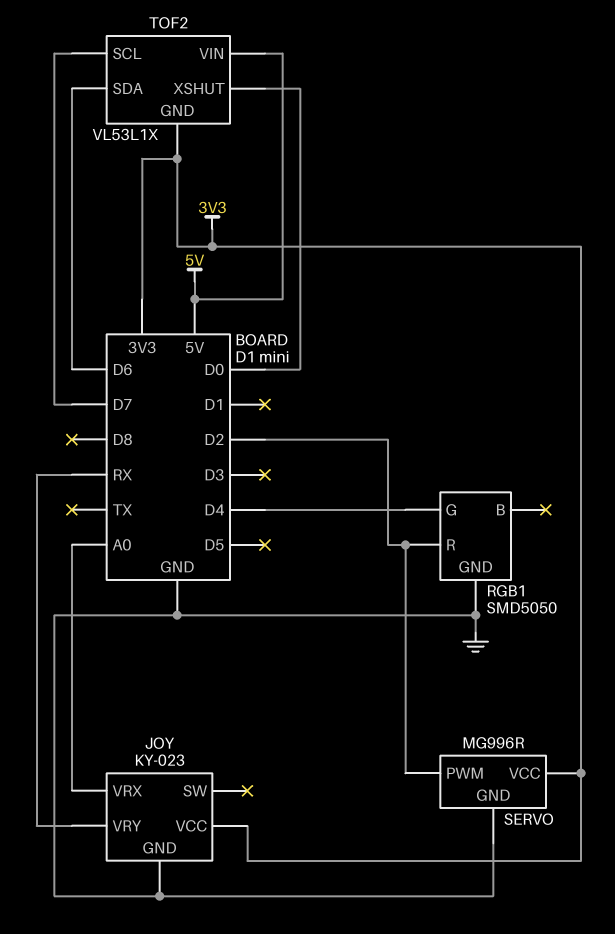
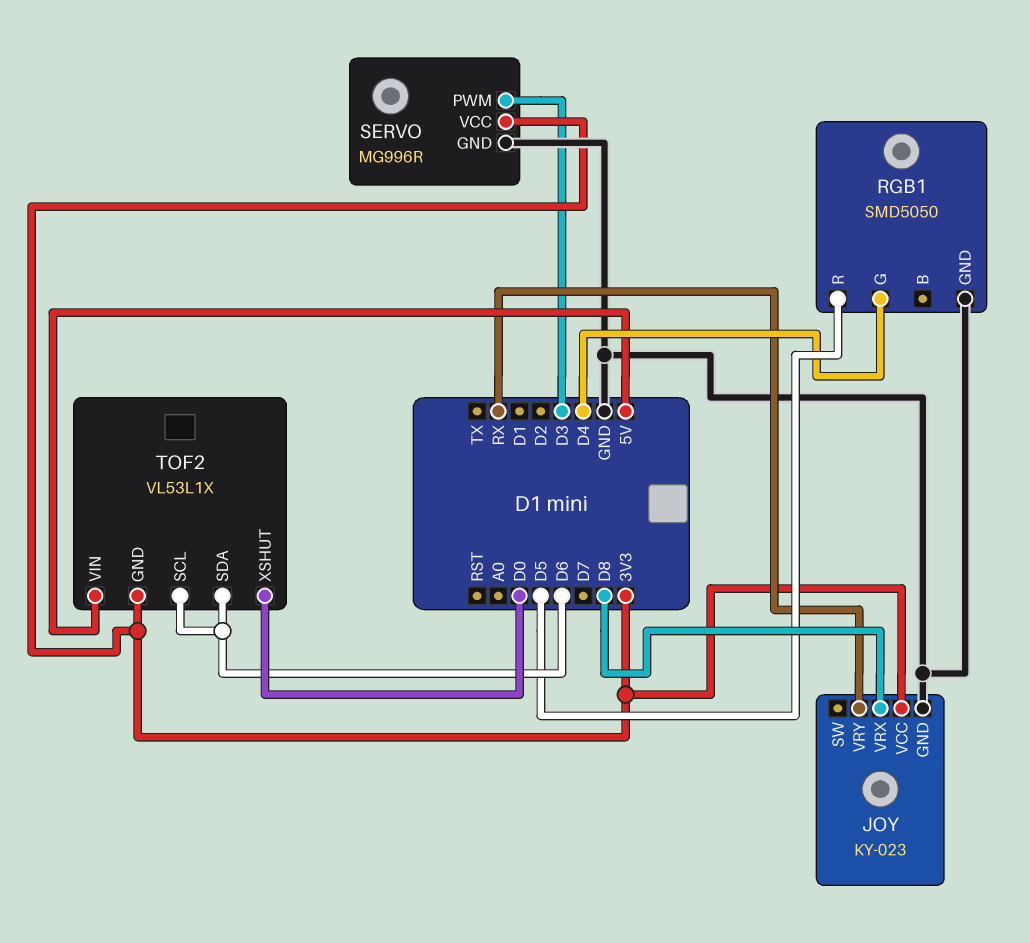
JOY pin VRX: A0 -> D8
RGB1 pin R: D2 -> D5
SERVO pin PWM: D2 -> D3
TOF2 pin SCL: D7 -> D6

